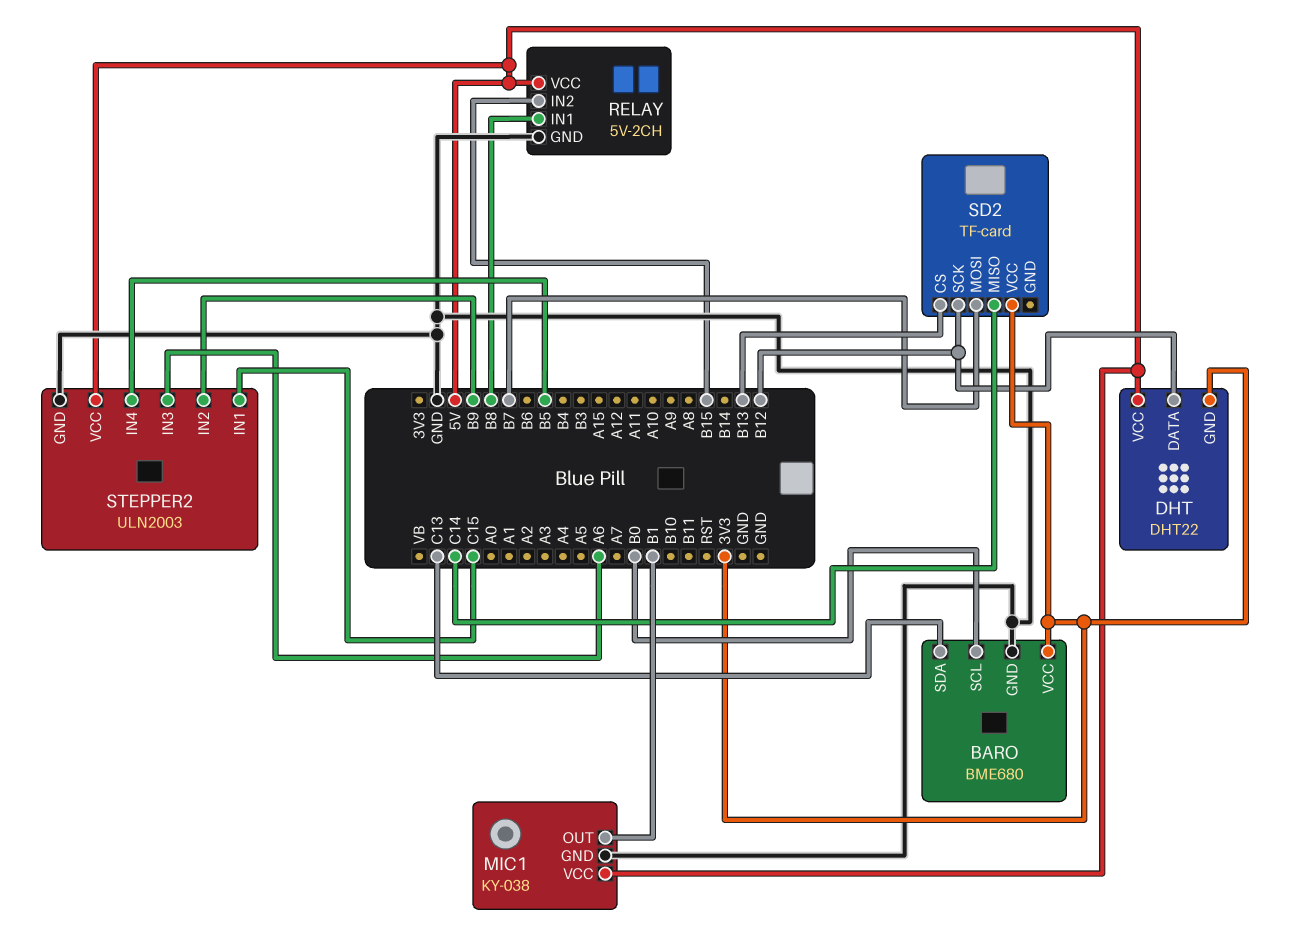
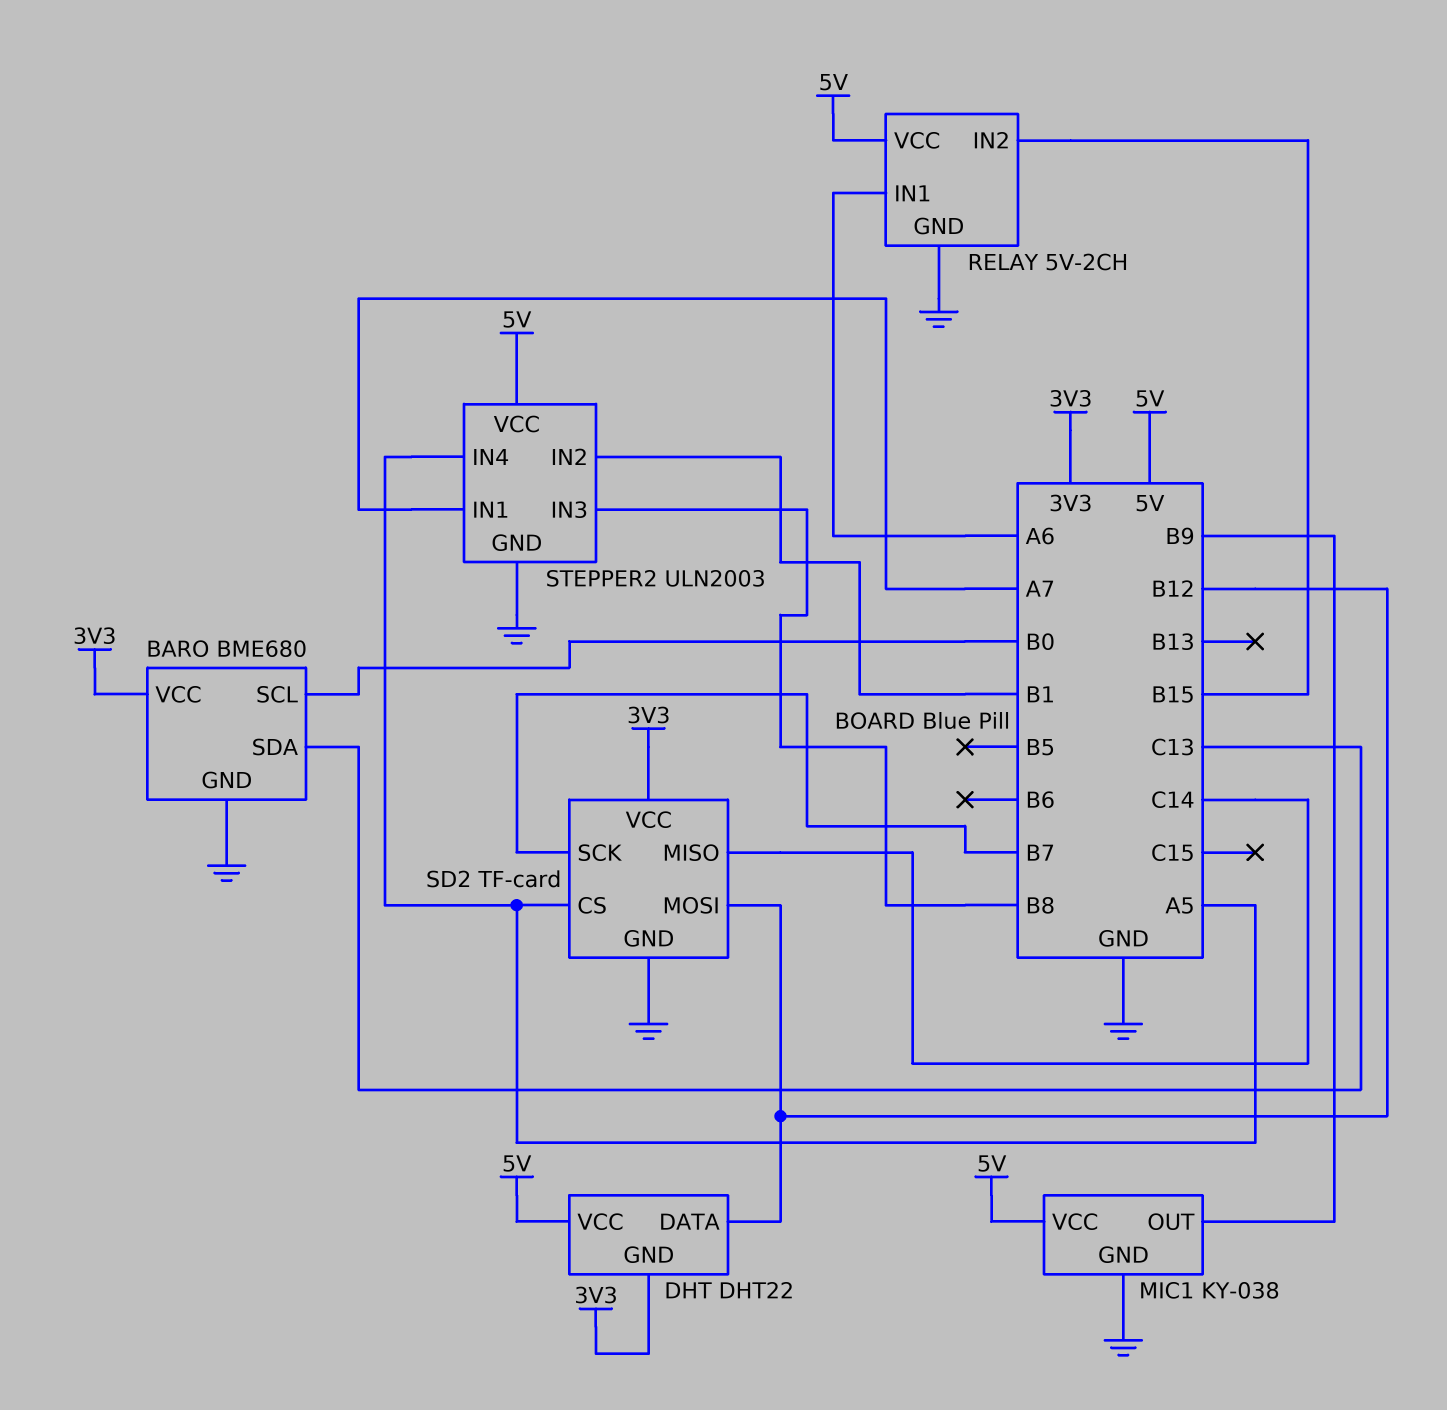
MIC1 pin OUT: B1 -> B9
RELAY pin IN1: B8 -> A6
SD2 pin CS: B13 -> A5
SD2 pin GND: none -> GND
SD2 pin MOSI: B7 -> B12
SD2 pin SCK: B12 -> B7
STEPPER2 pin IN1: C15 -> A7
STEPPER2 pin IN2: B9 -> B1
STEPPER2 pin IN3: A6 -> B8
STEPPER2 pin IN4: B5 -> A5

